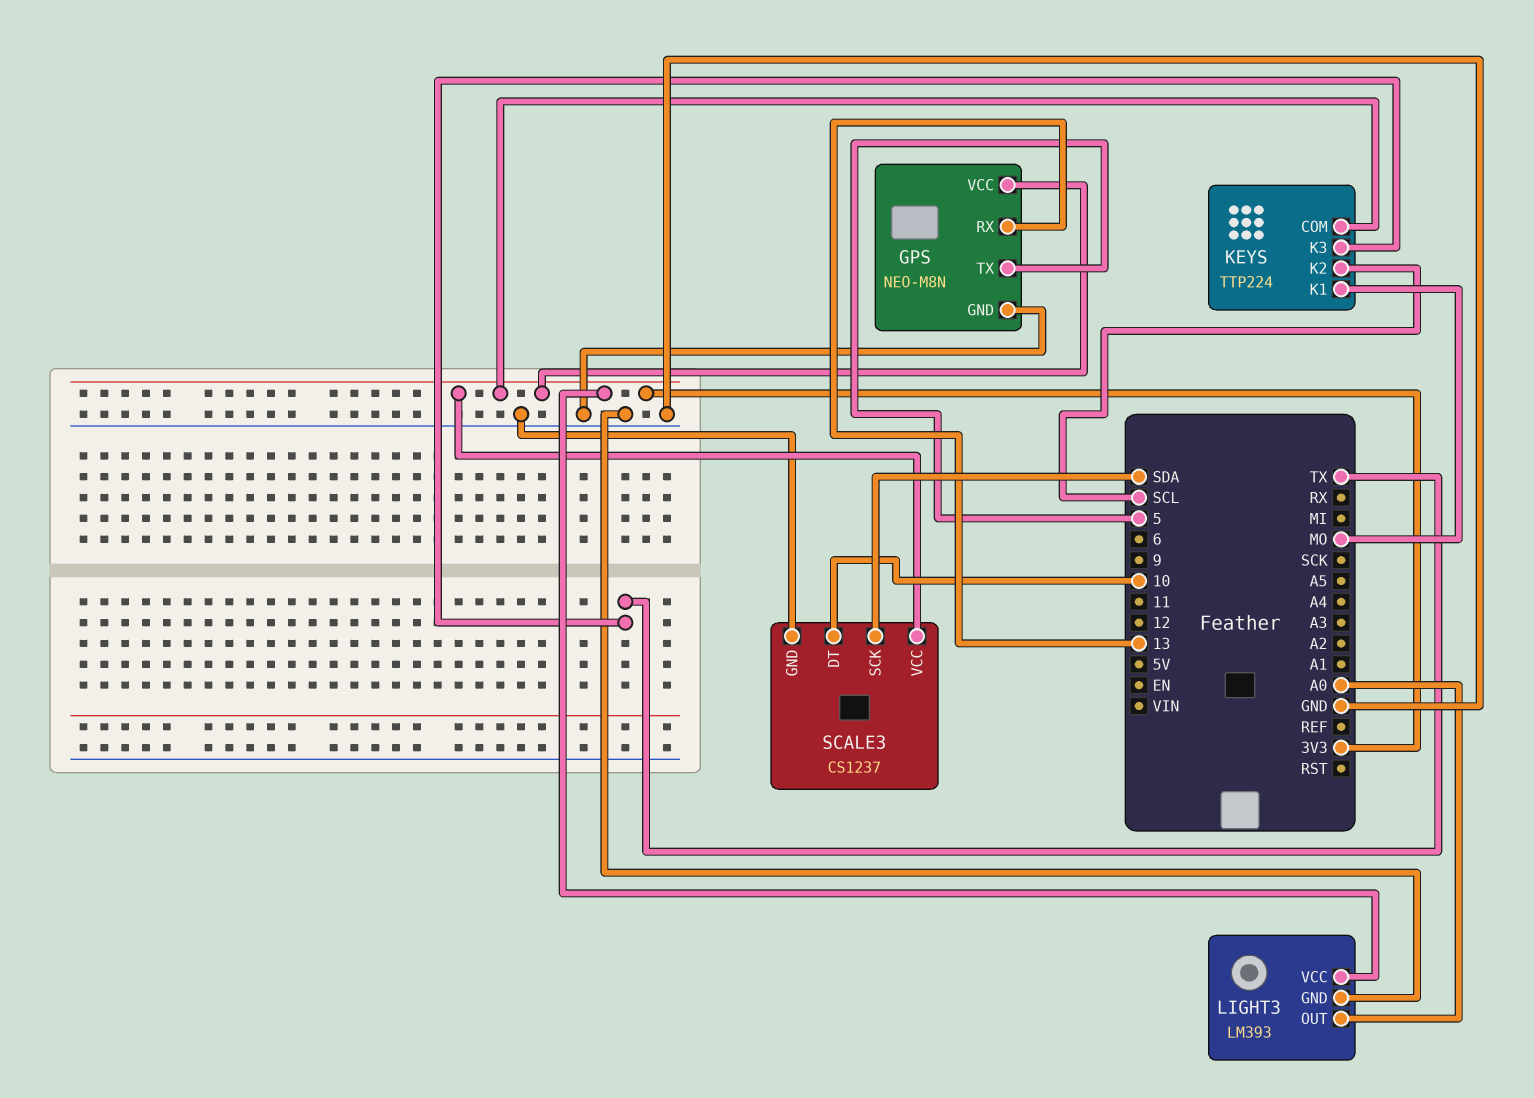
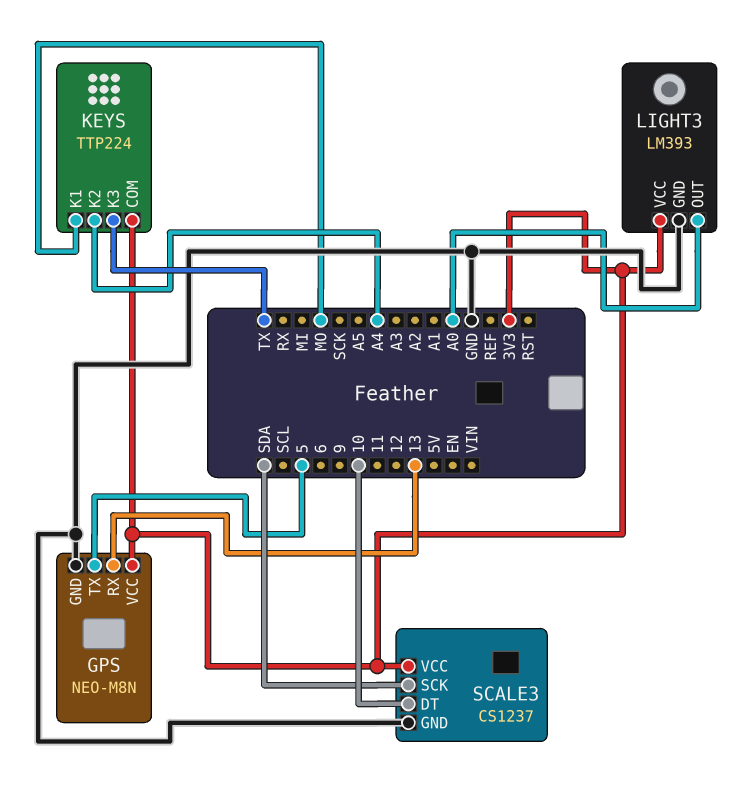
KEYS pin K2: SCL -> A4

